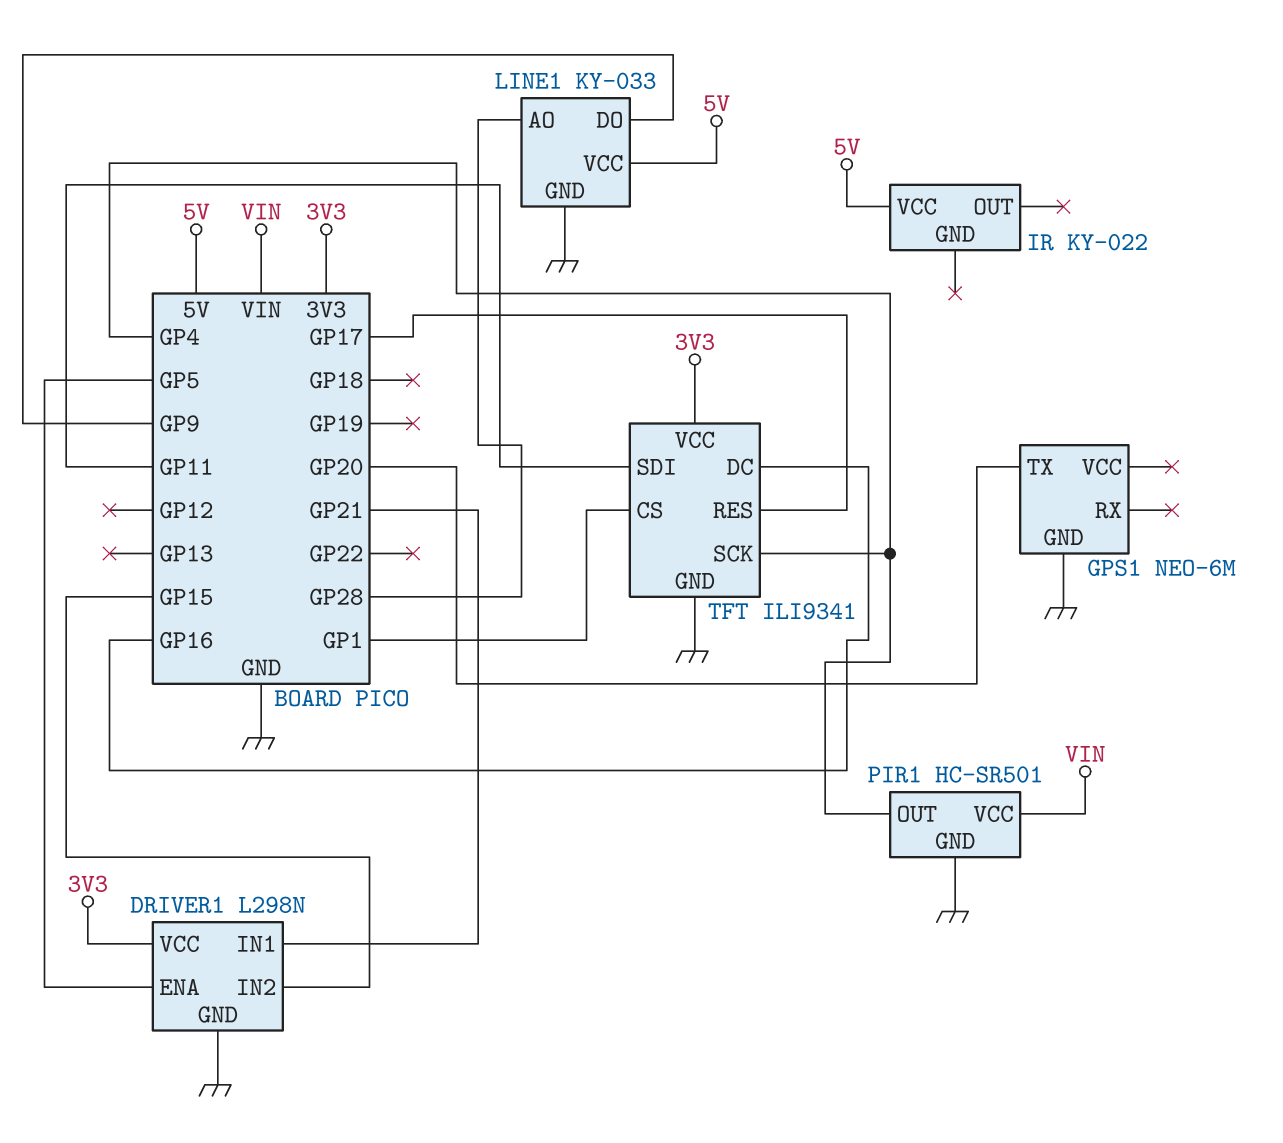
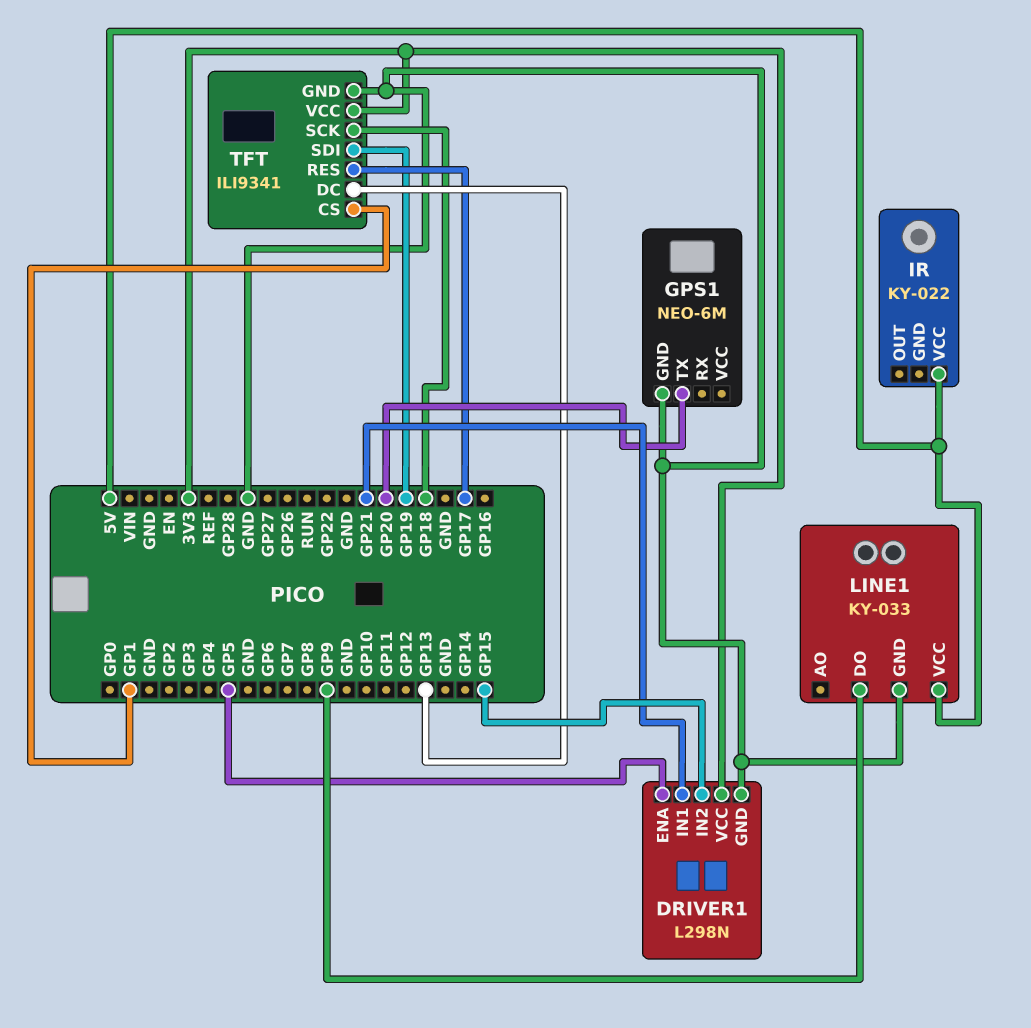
LINE1 pin AO: GP28 -> none
PIR1: HC-SR501 -> none
PIR1 pin GND: GND -> none
PIR1 pin OUT: GP4 -> none
PIR1 pin VCC: VIN -> none
TFT pin DC: GP16 -> GP13
TFT pin SCK: GP4 -> GP18
TFT pin SDI: GP11 -> GP19

